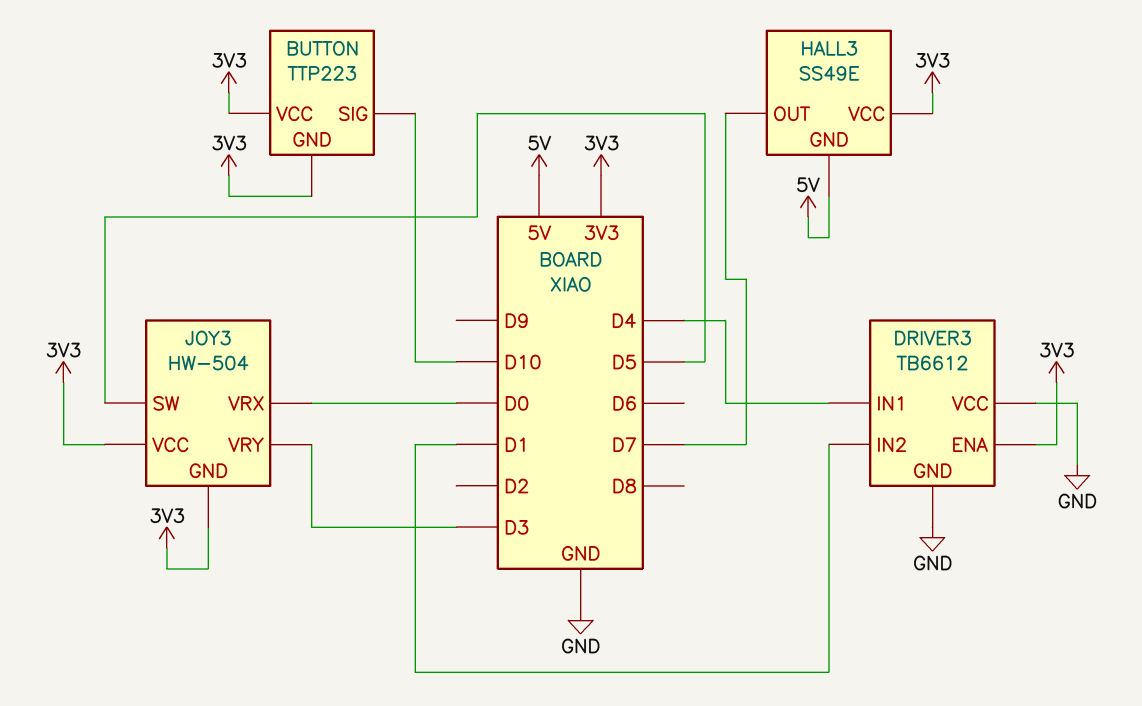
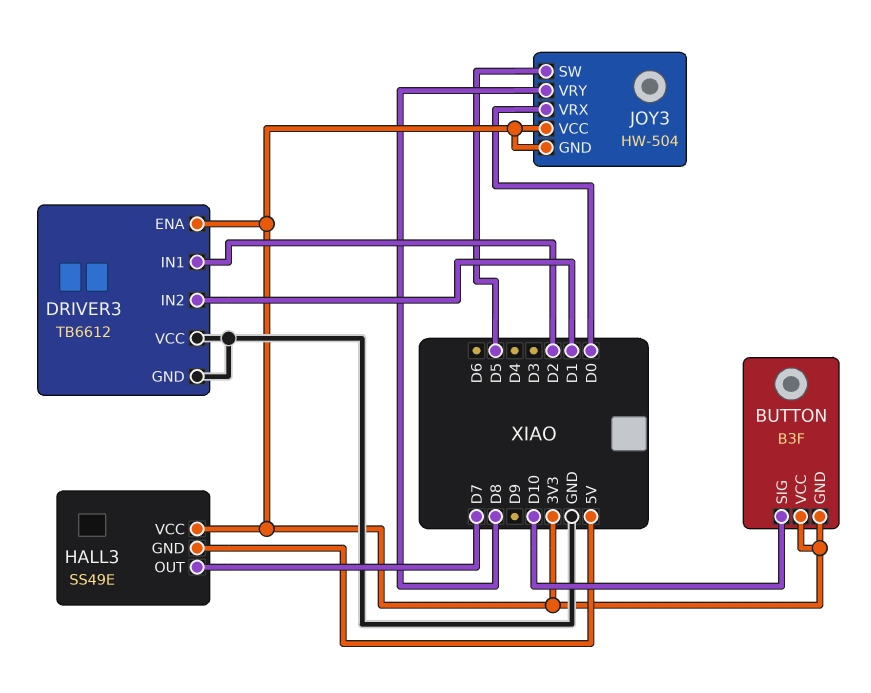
BUTTON: TTP223 -> B3F
DRIVER3 pin IN1: D4 -> D2
JOY3 pin VRY: D3 -> D8

